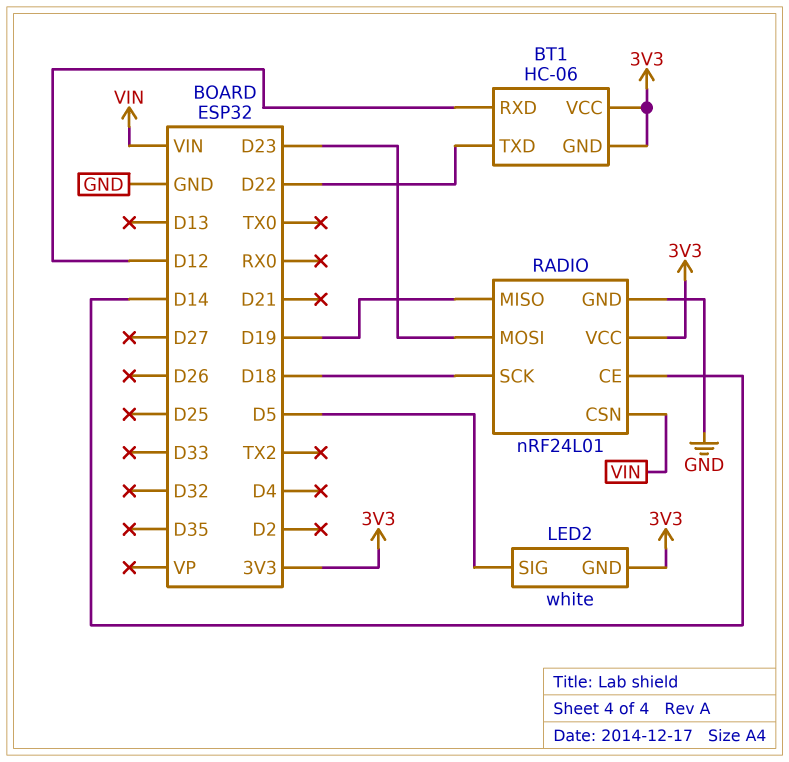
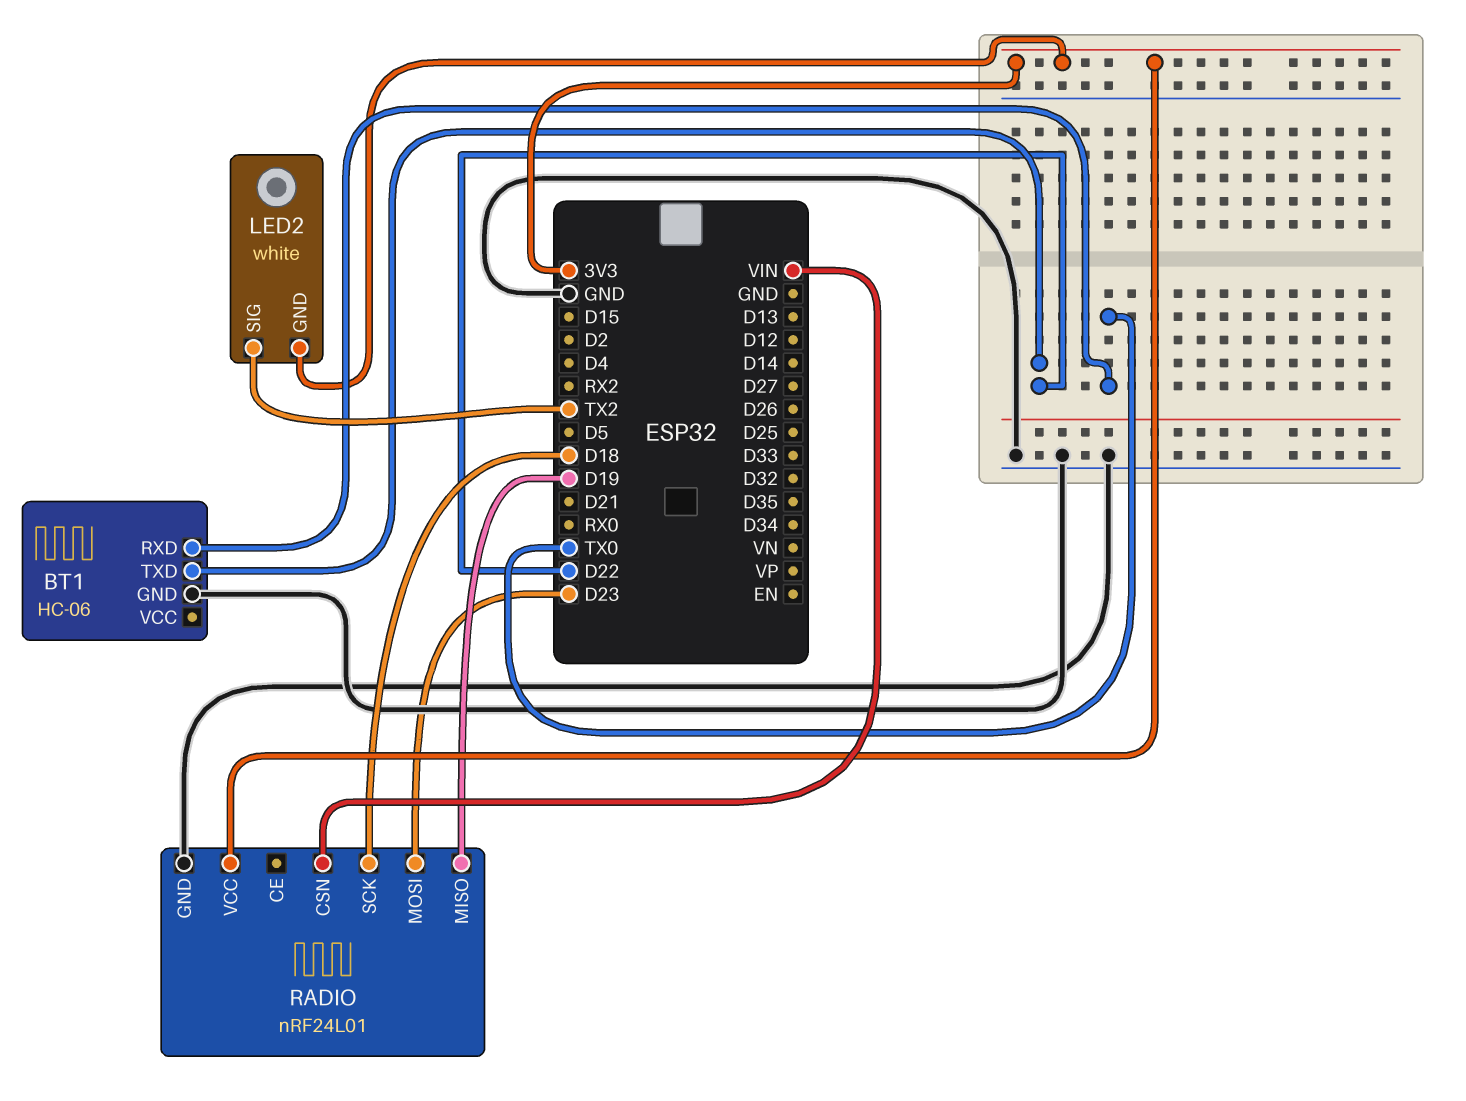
BT1 pin GND: 3V3 -> GND
BT1 pin RXD: D12 -> TX0
BT1 pin VCC: 3V3 -> none
LED2 pin SIG: D5 -> TX2
RADIO pin CE: D14 -> none

